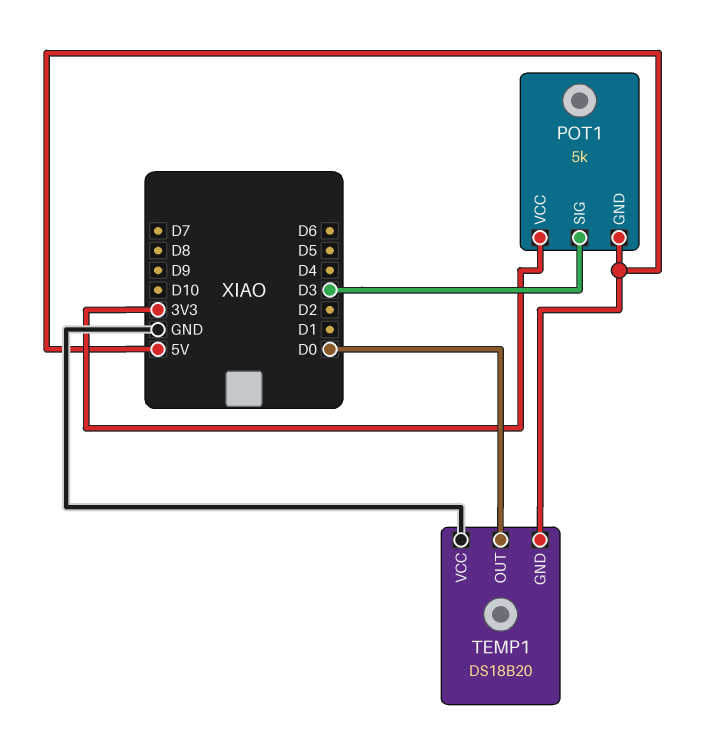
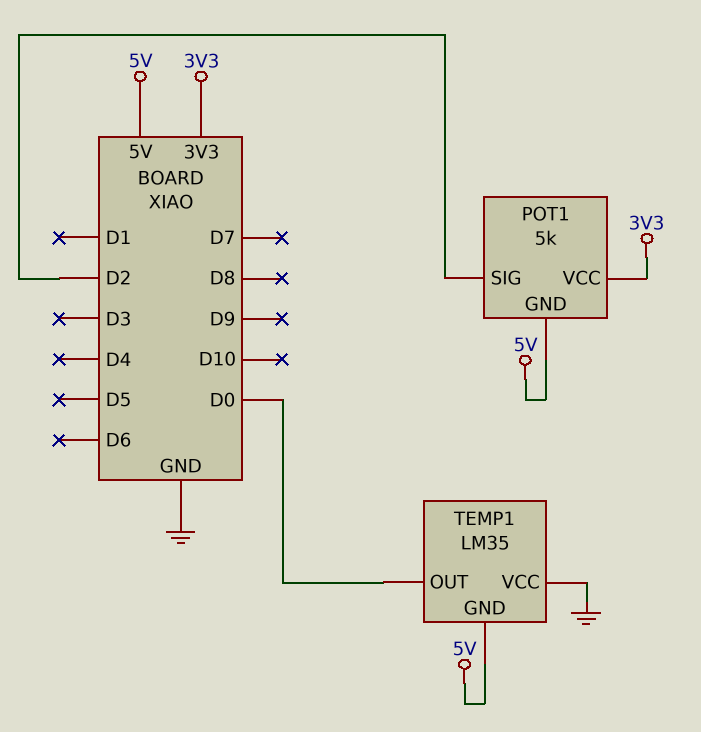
POT1 pin SIG: D3 -> D2
TEMP1: DS18B20 -> LM35

